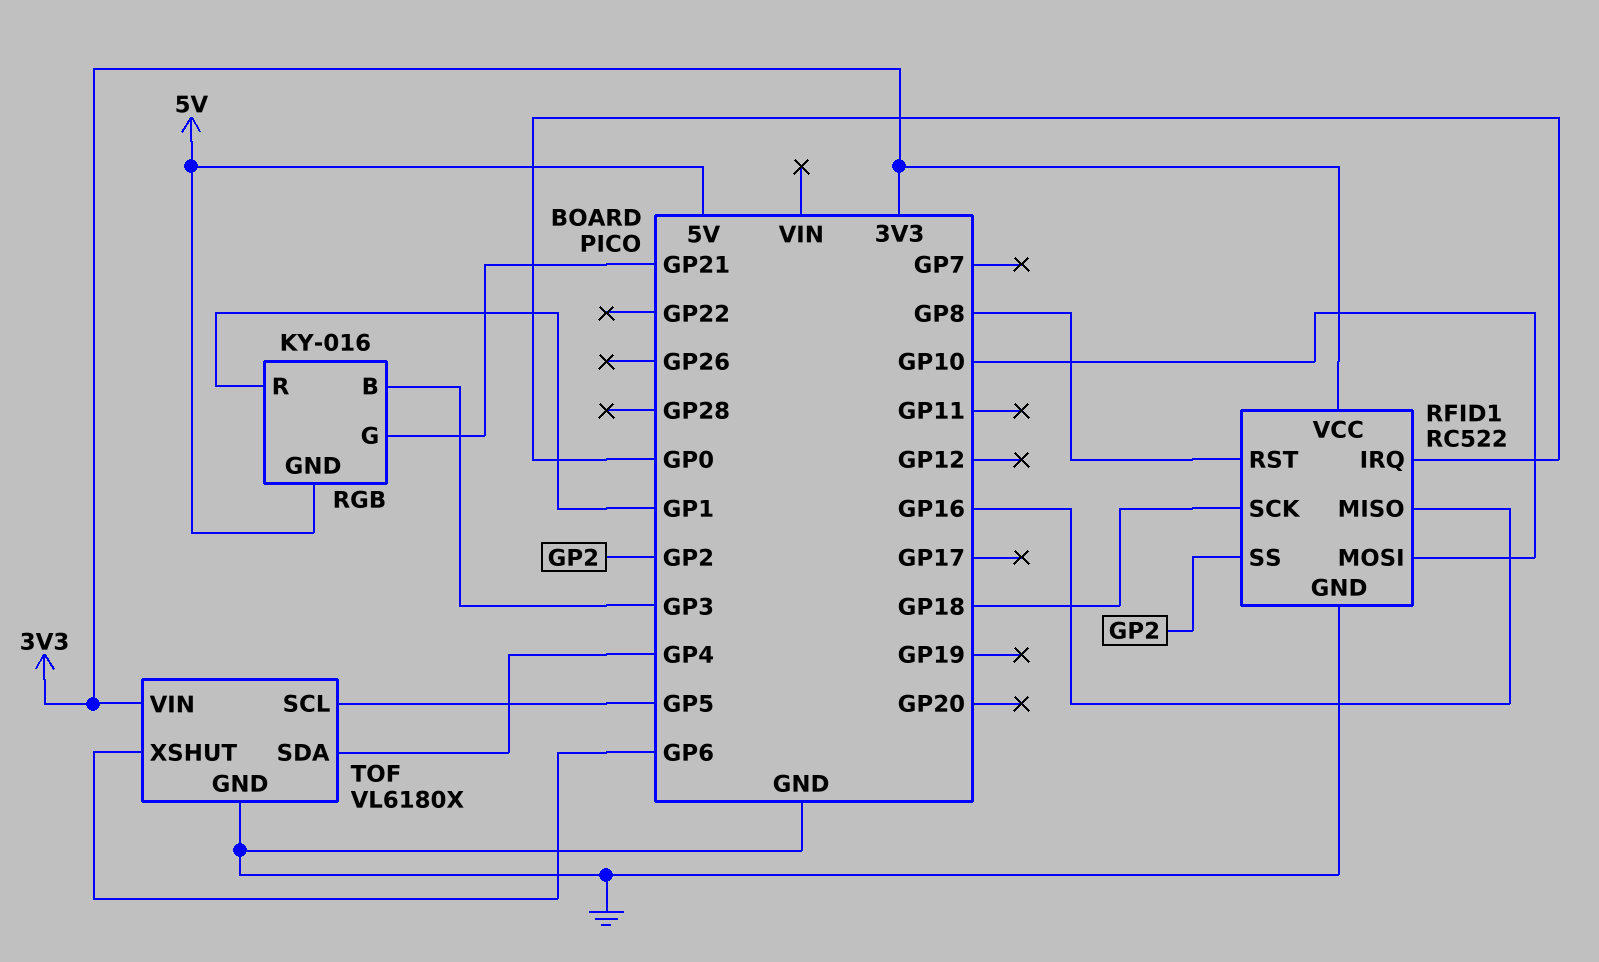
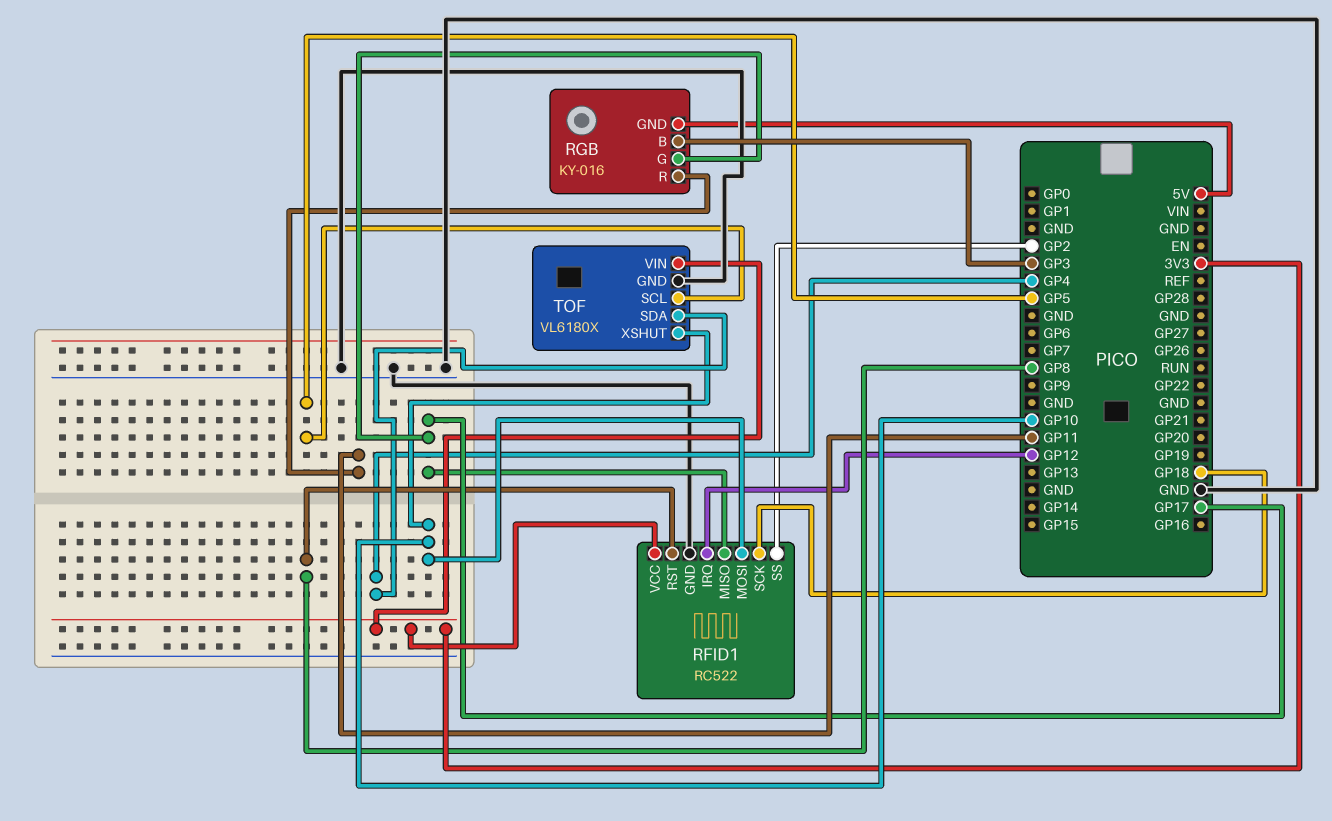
RFID1 pin IRQ: GP0 -> GP12
RFID1 pin MISO: GP16 -> GP17
RGB pin G: GP21 -> GP17
RGB pin R: GP1 -> GP11
TOF pin XSHUT: GP6 -> GP10

